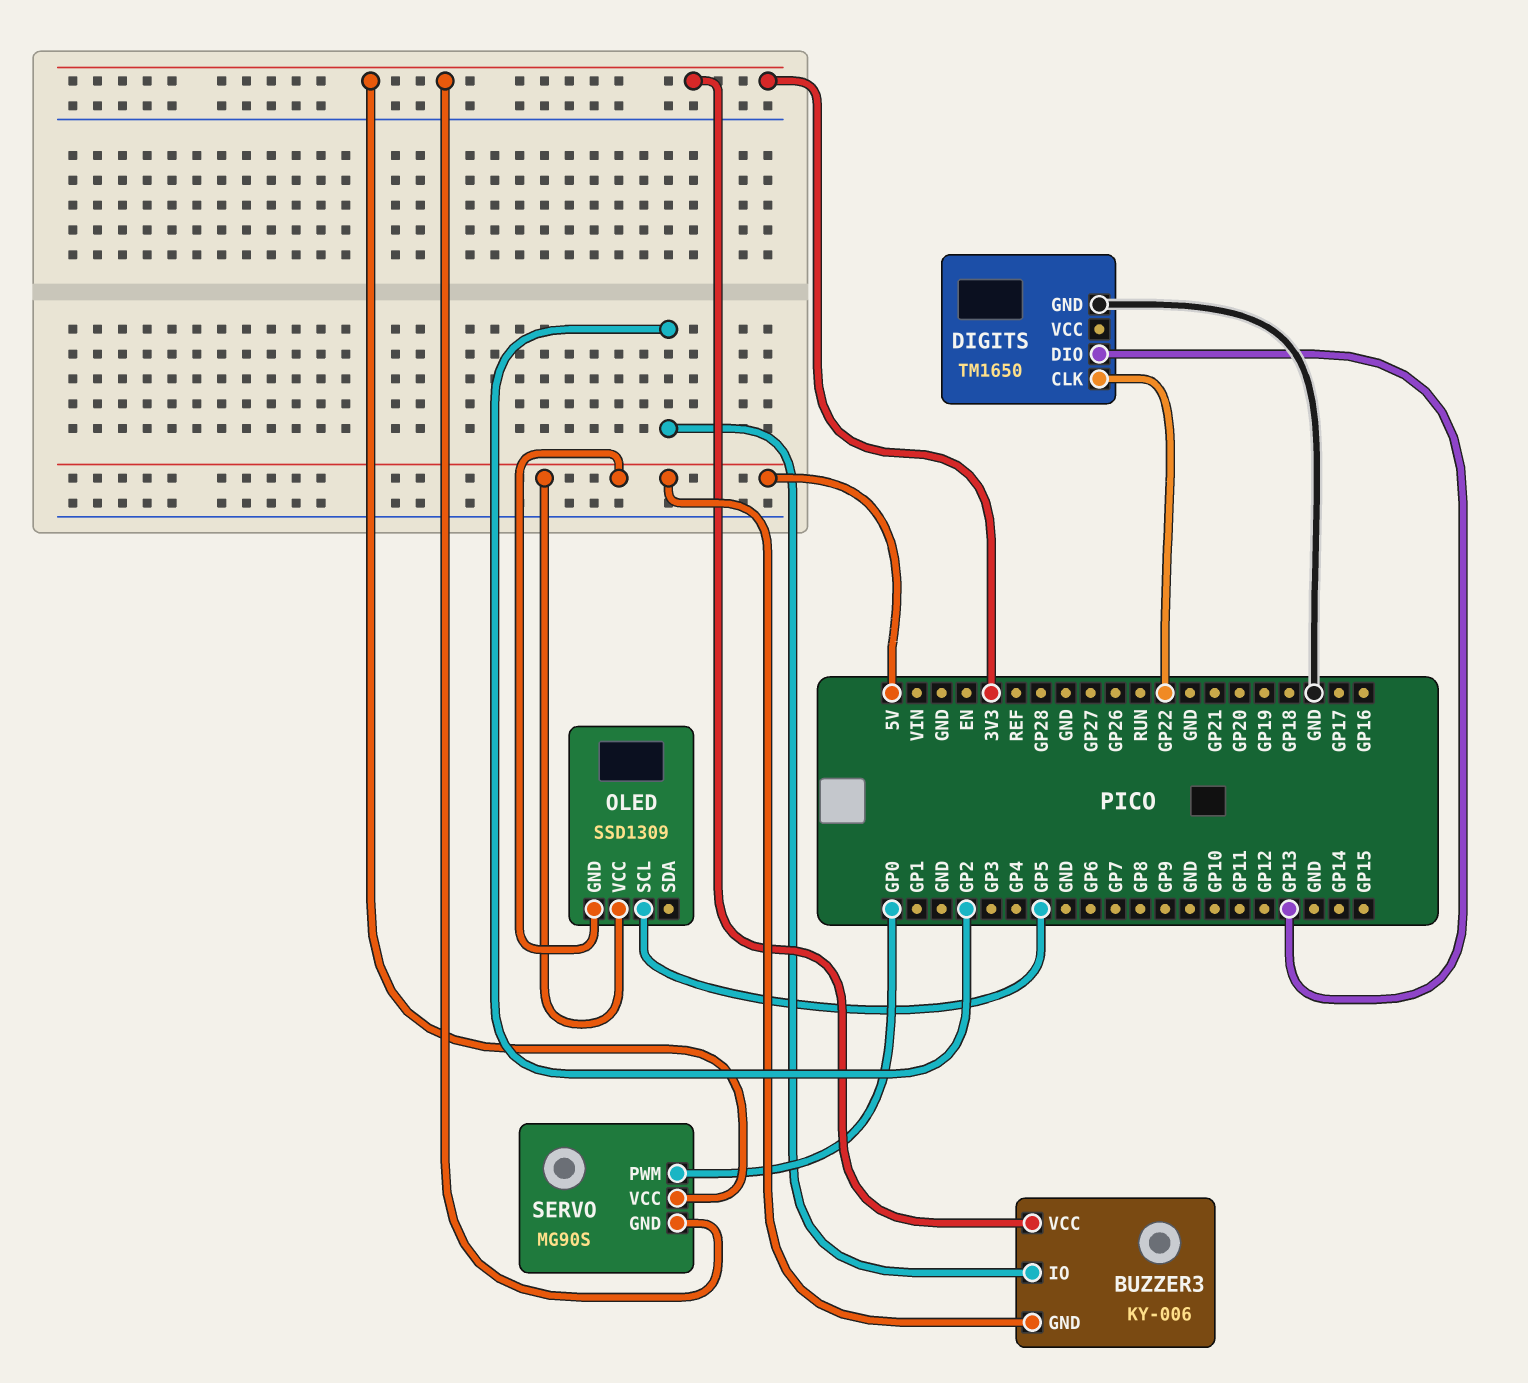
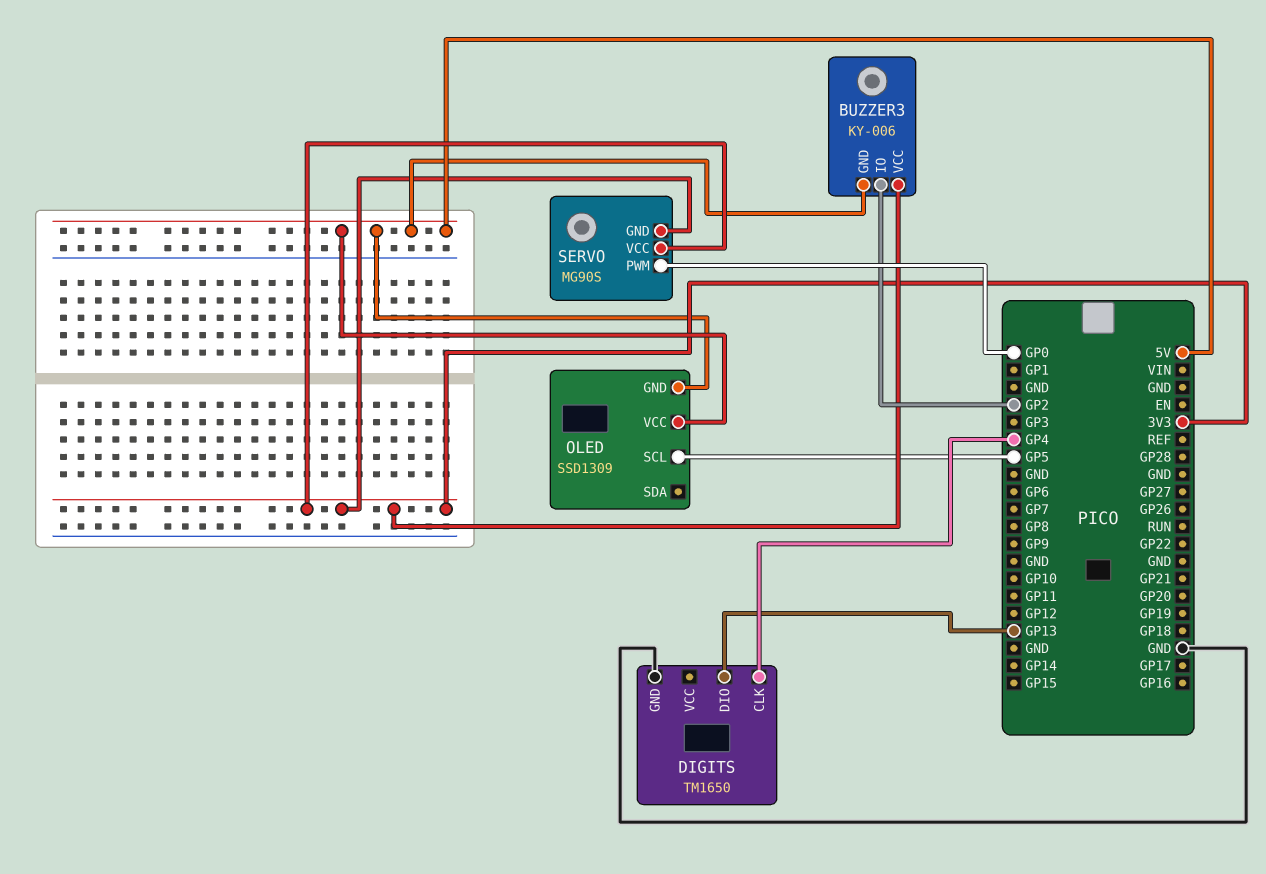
DIGITS pin CLK: GP22 -> GP4

